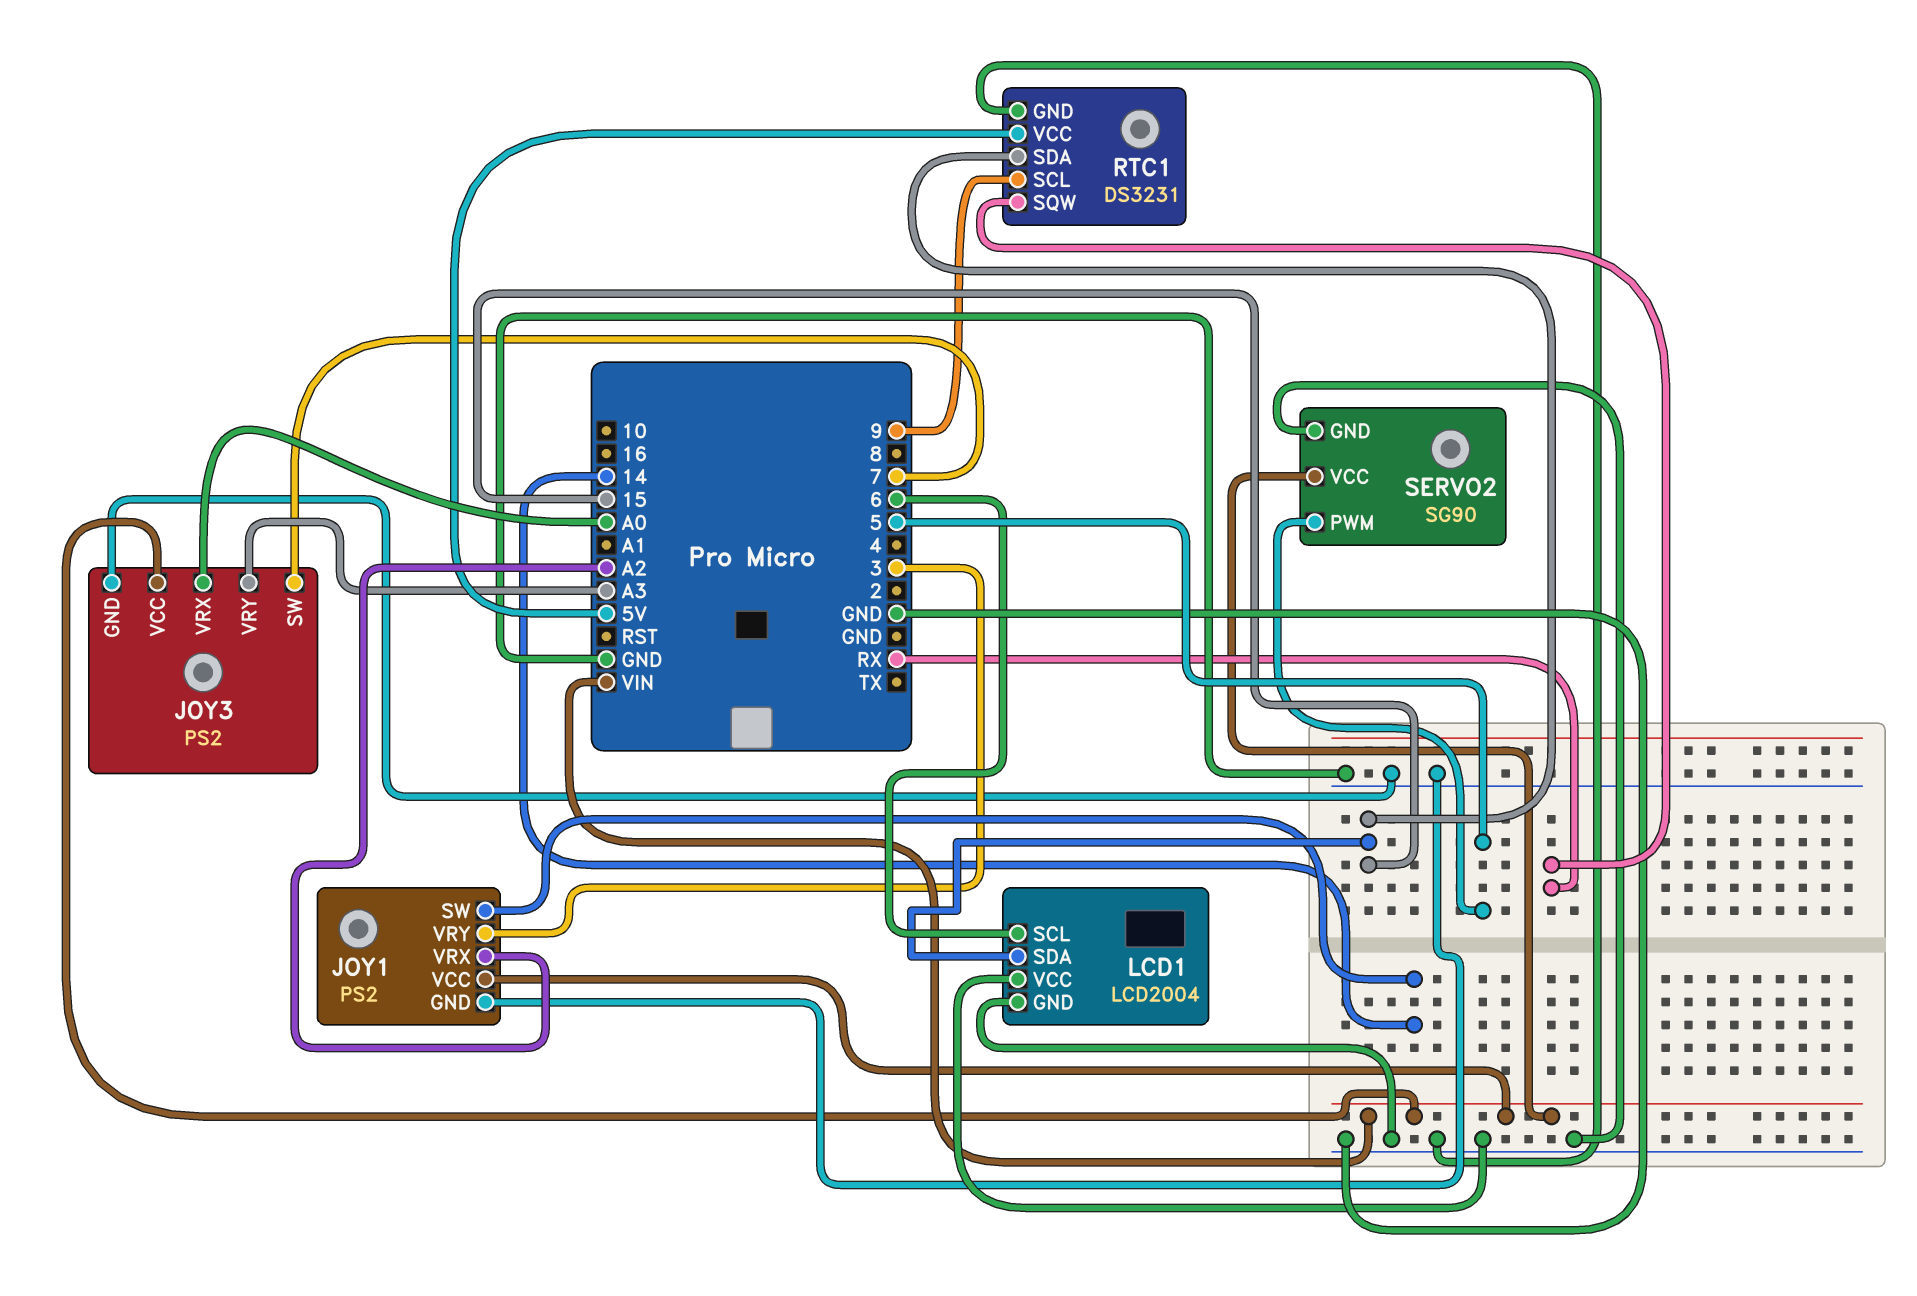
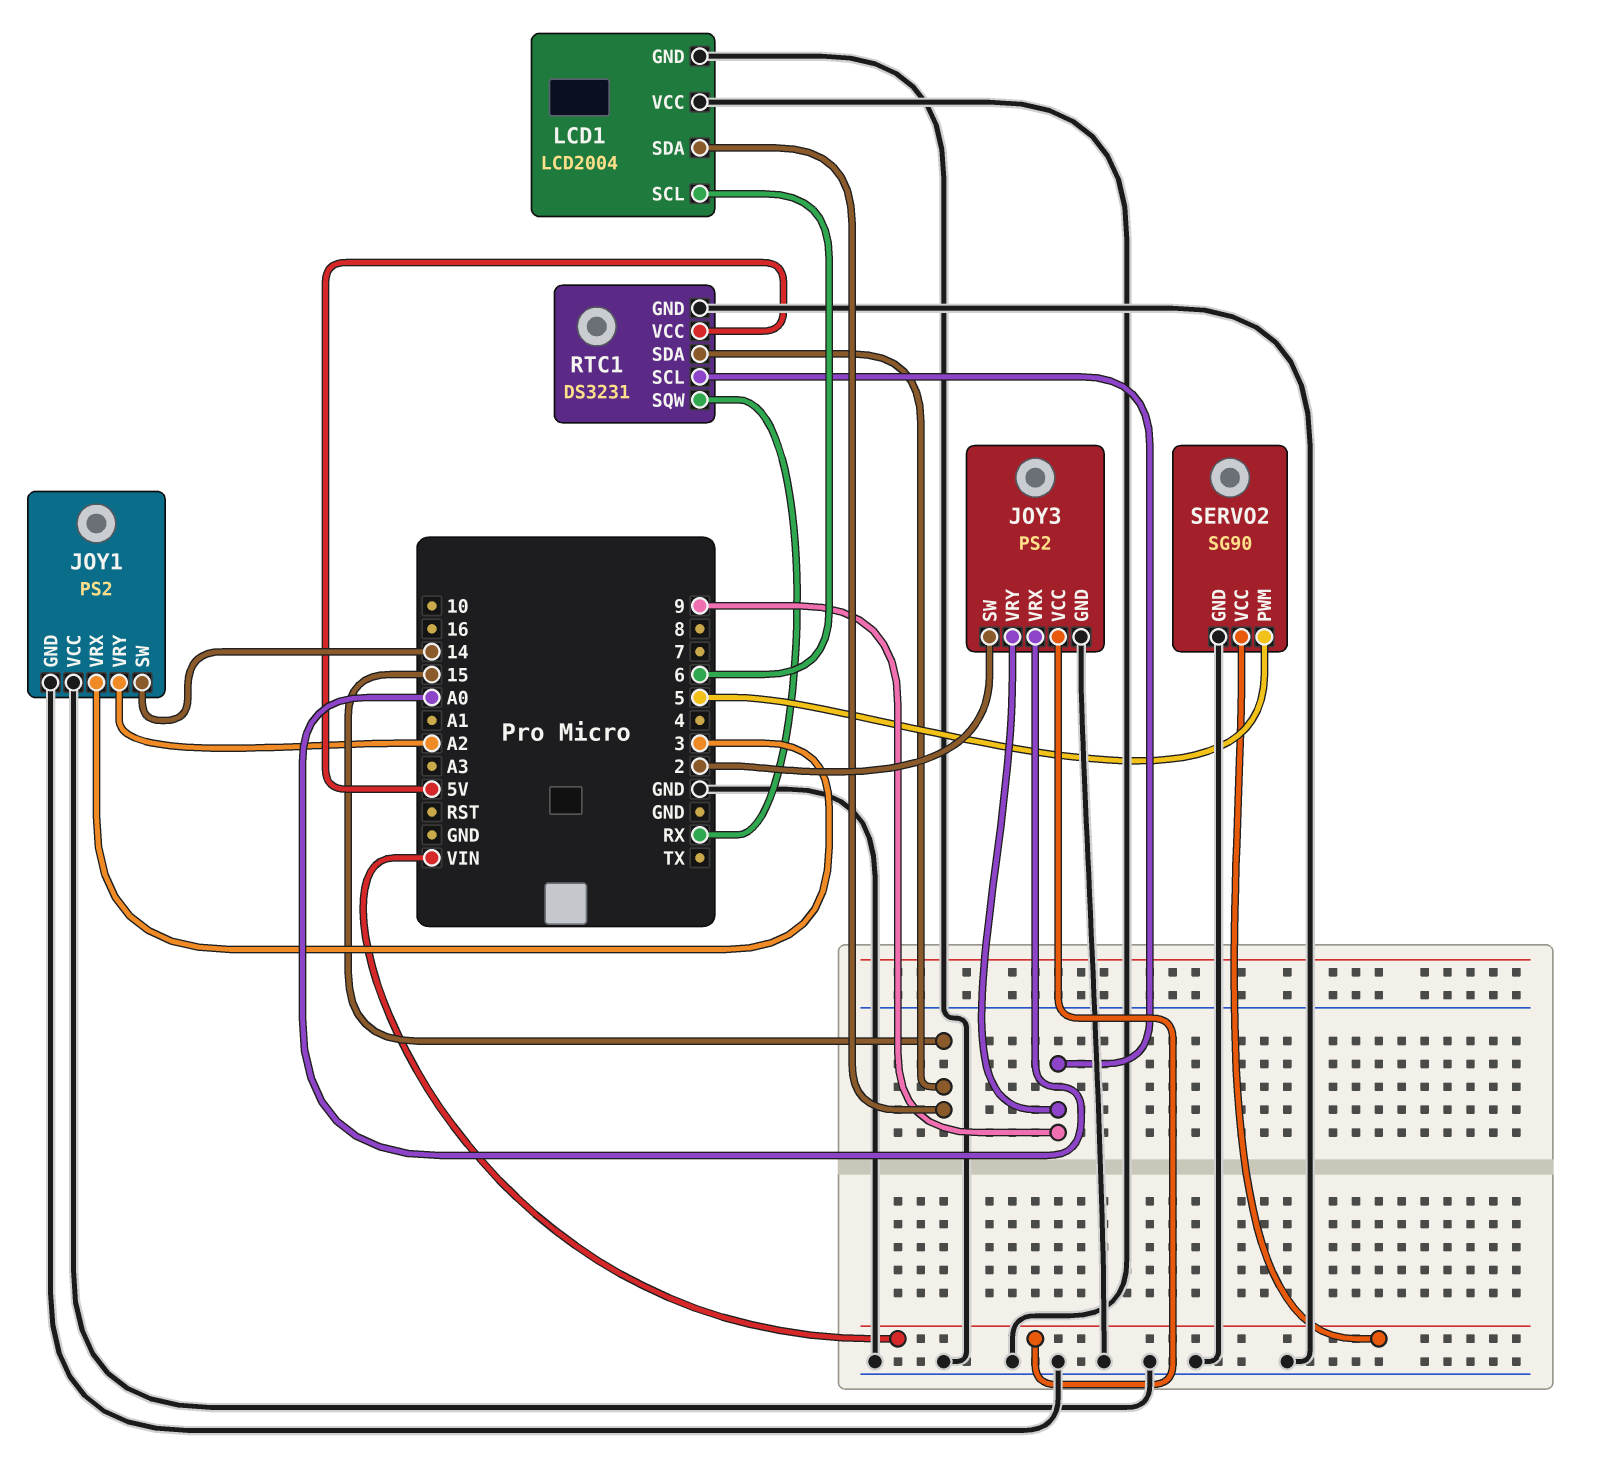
JOY1 pin VCC: VIN -> GND
JOY1 pin VRX: A2 -> 3
JOY1 pin VRY: 3 -> A2
JOY3 pin SW: 7 -> 2
JOY3 pin VRY: A3 -> 9

